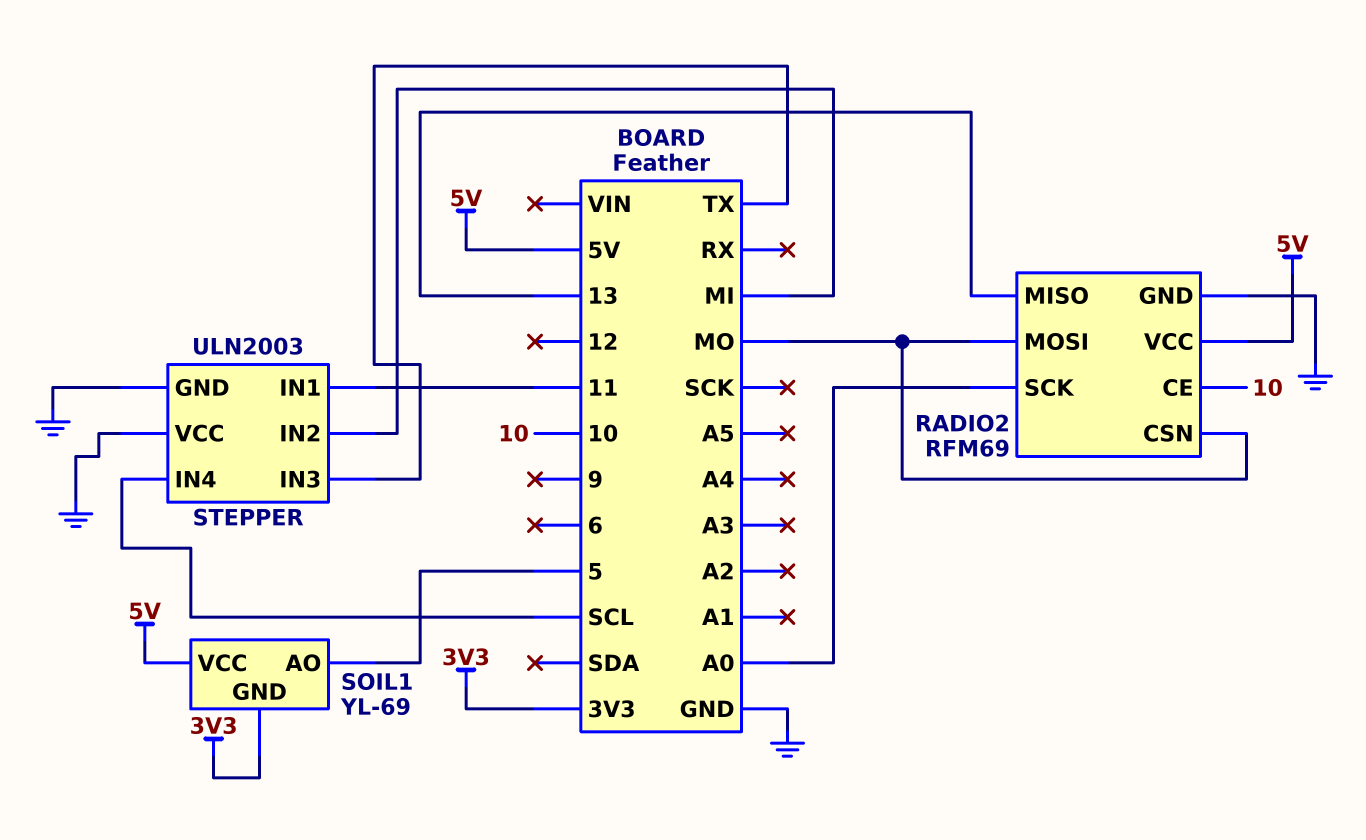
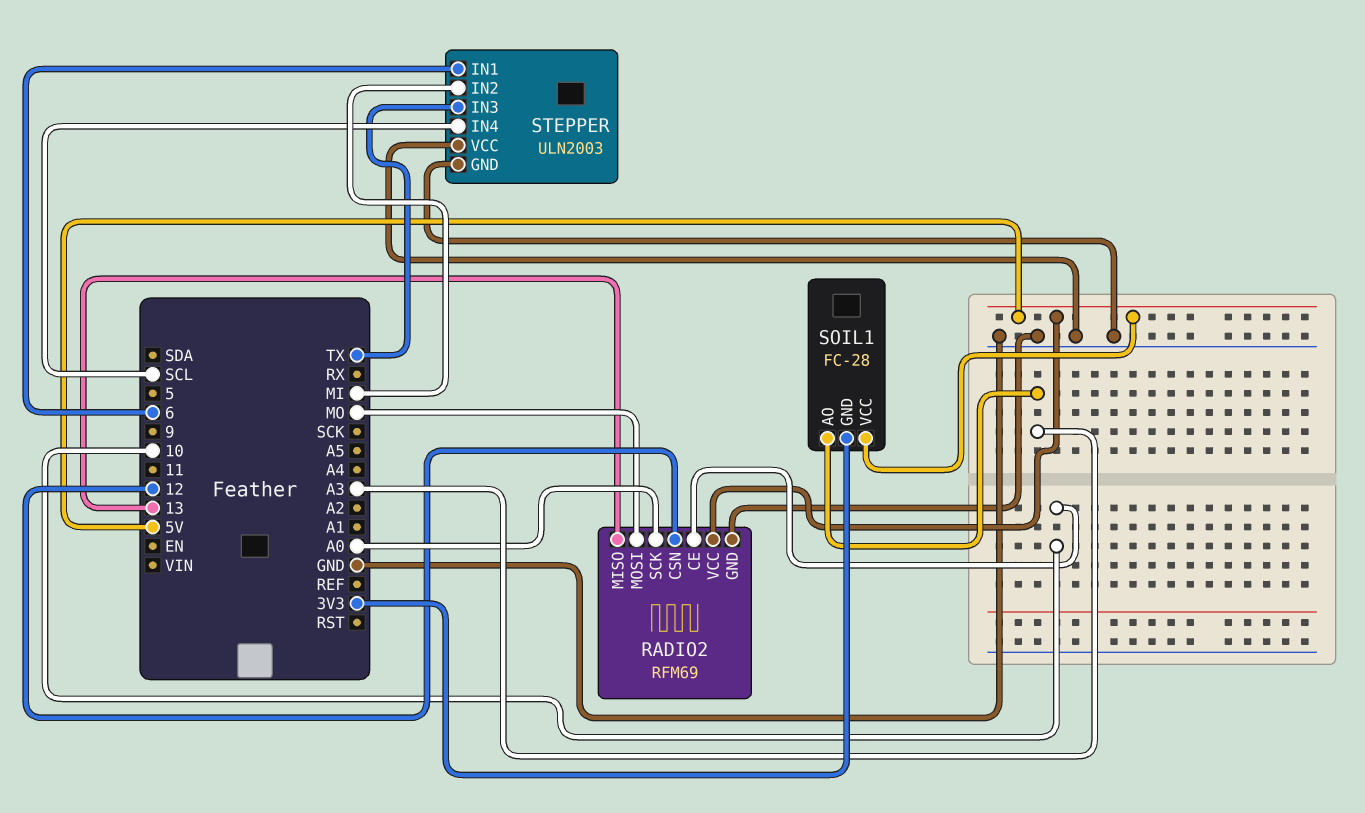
RADIO2 pin CSN: MO -> 12
SOIL1: YL-69 -> FC-28
SOIL1 pin AO: 5 -> A3
STEPPER pin IN1: 11 -> 6

